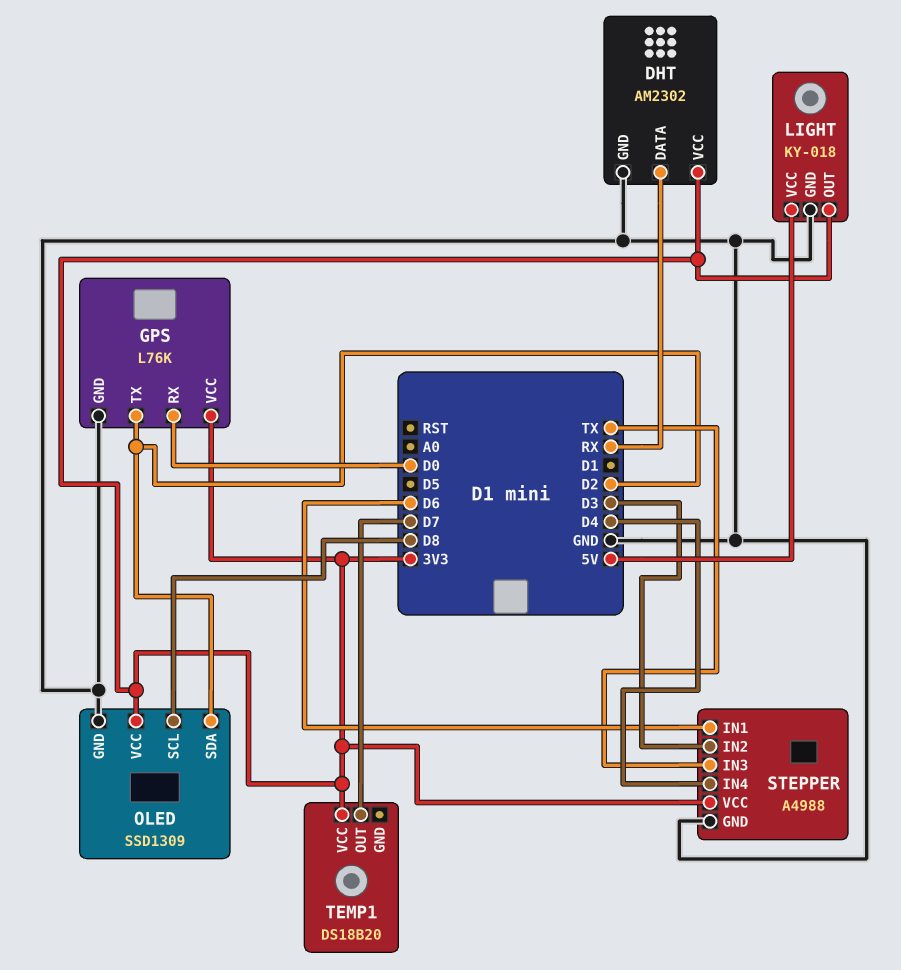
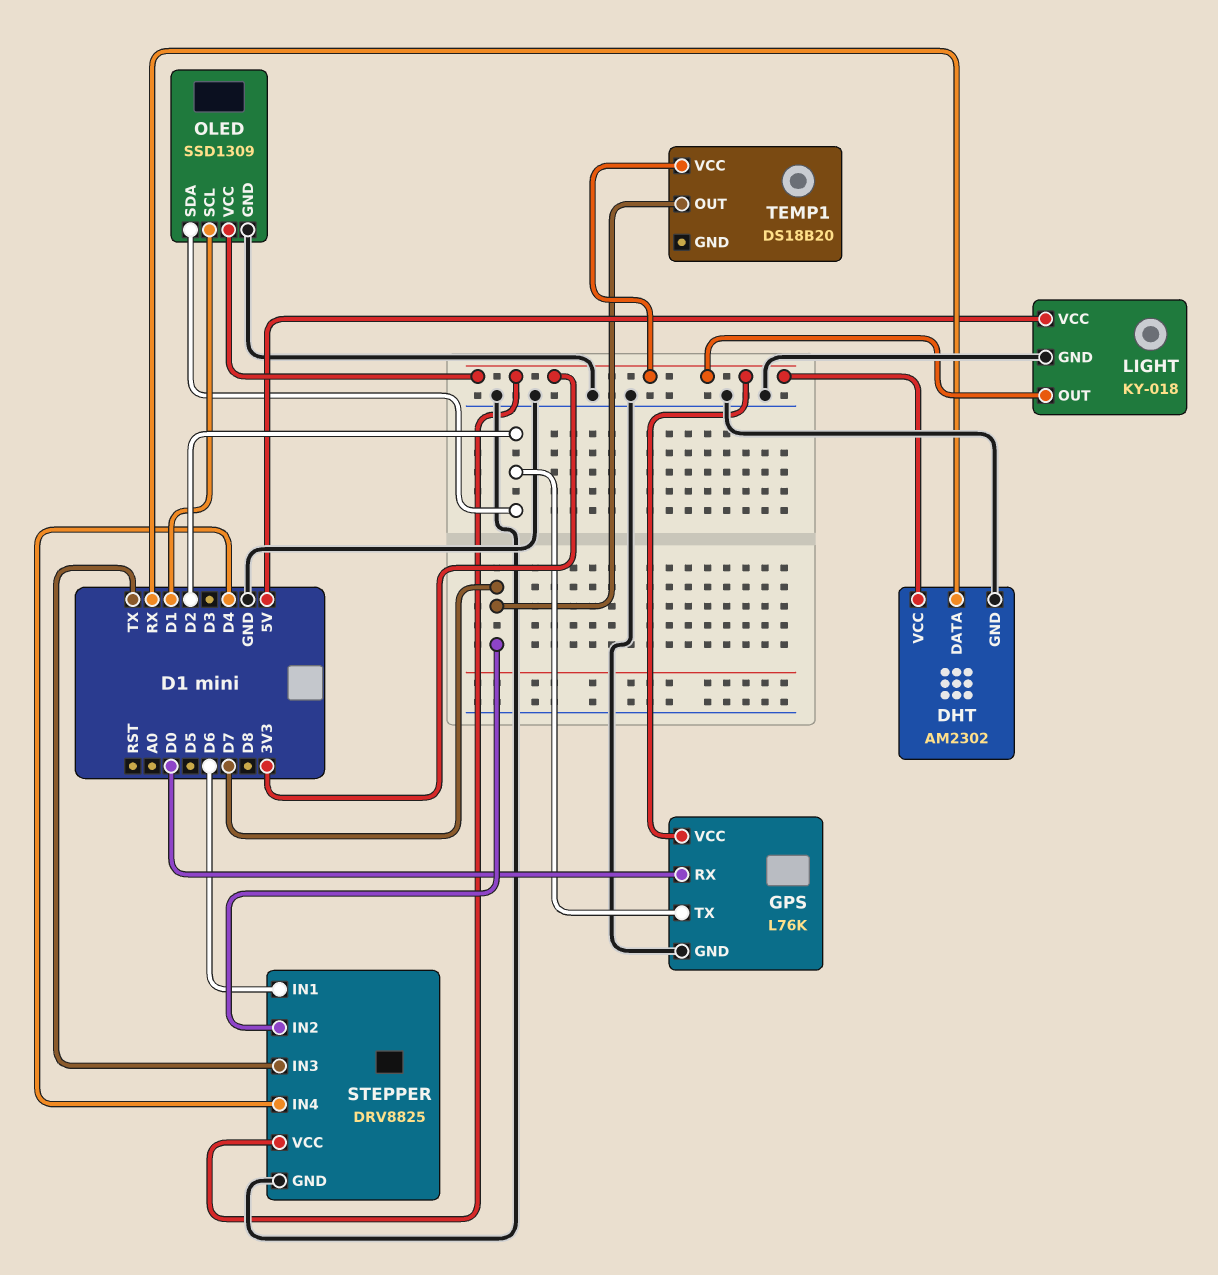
OLED pin SCL: D8 -> D1
STEPPER: A4988 -> DRV8825
STEPPER pin IN2: D3 -> D7

